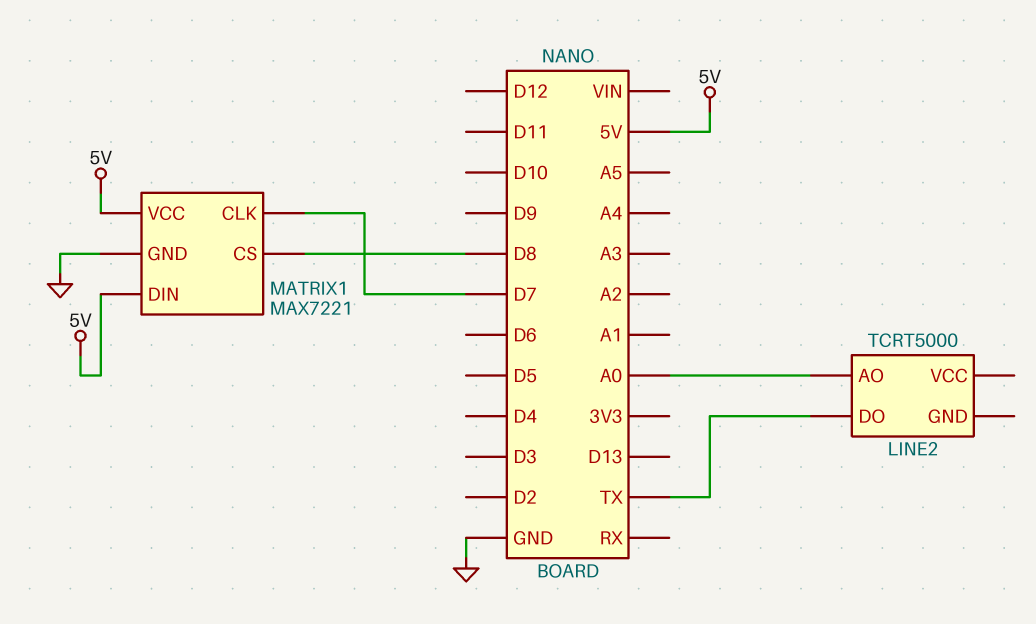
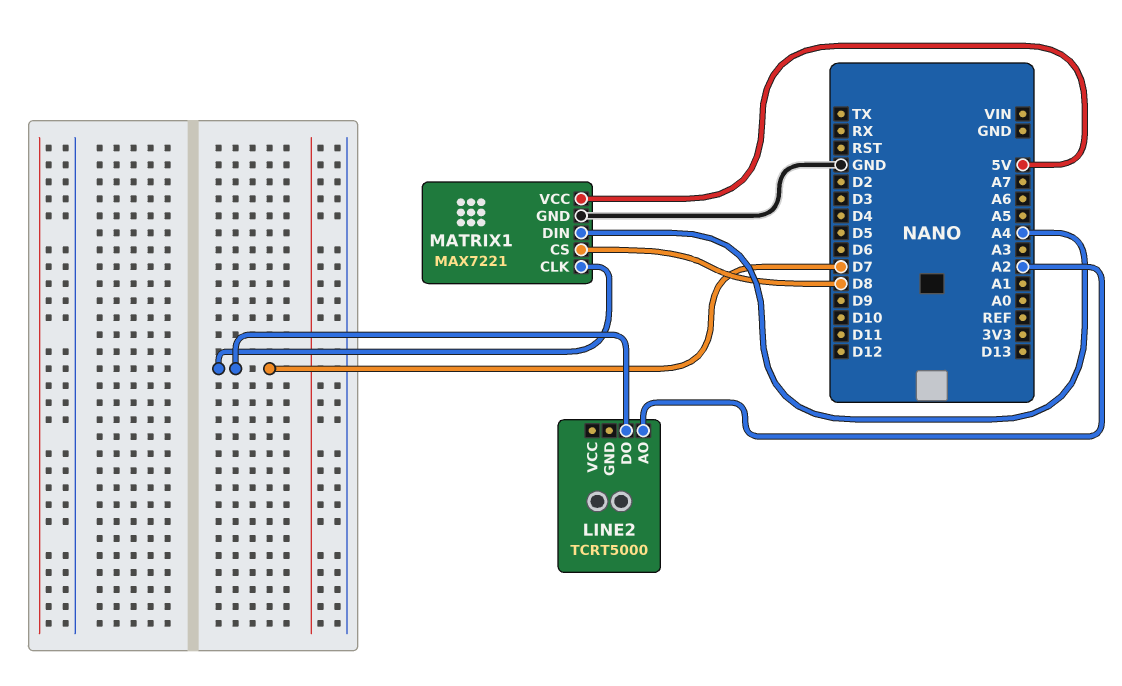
LINE2 pin AO: A0 -> A2
LINE2 pin DO: TX -> D7
MATRIX1 pin DIN: 5V -> A4

